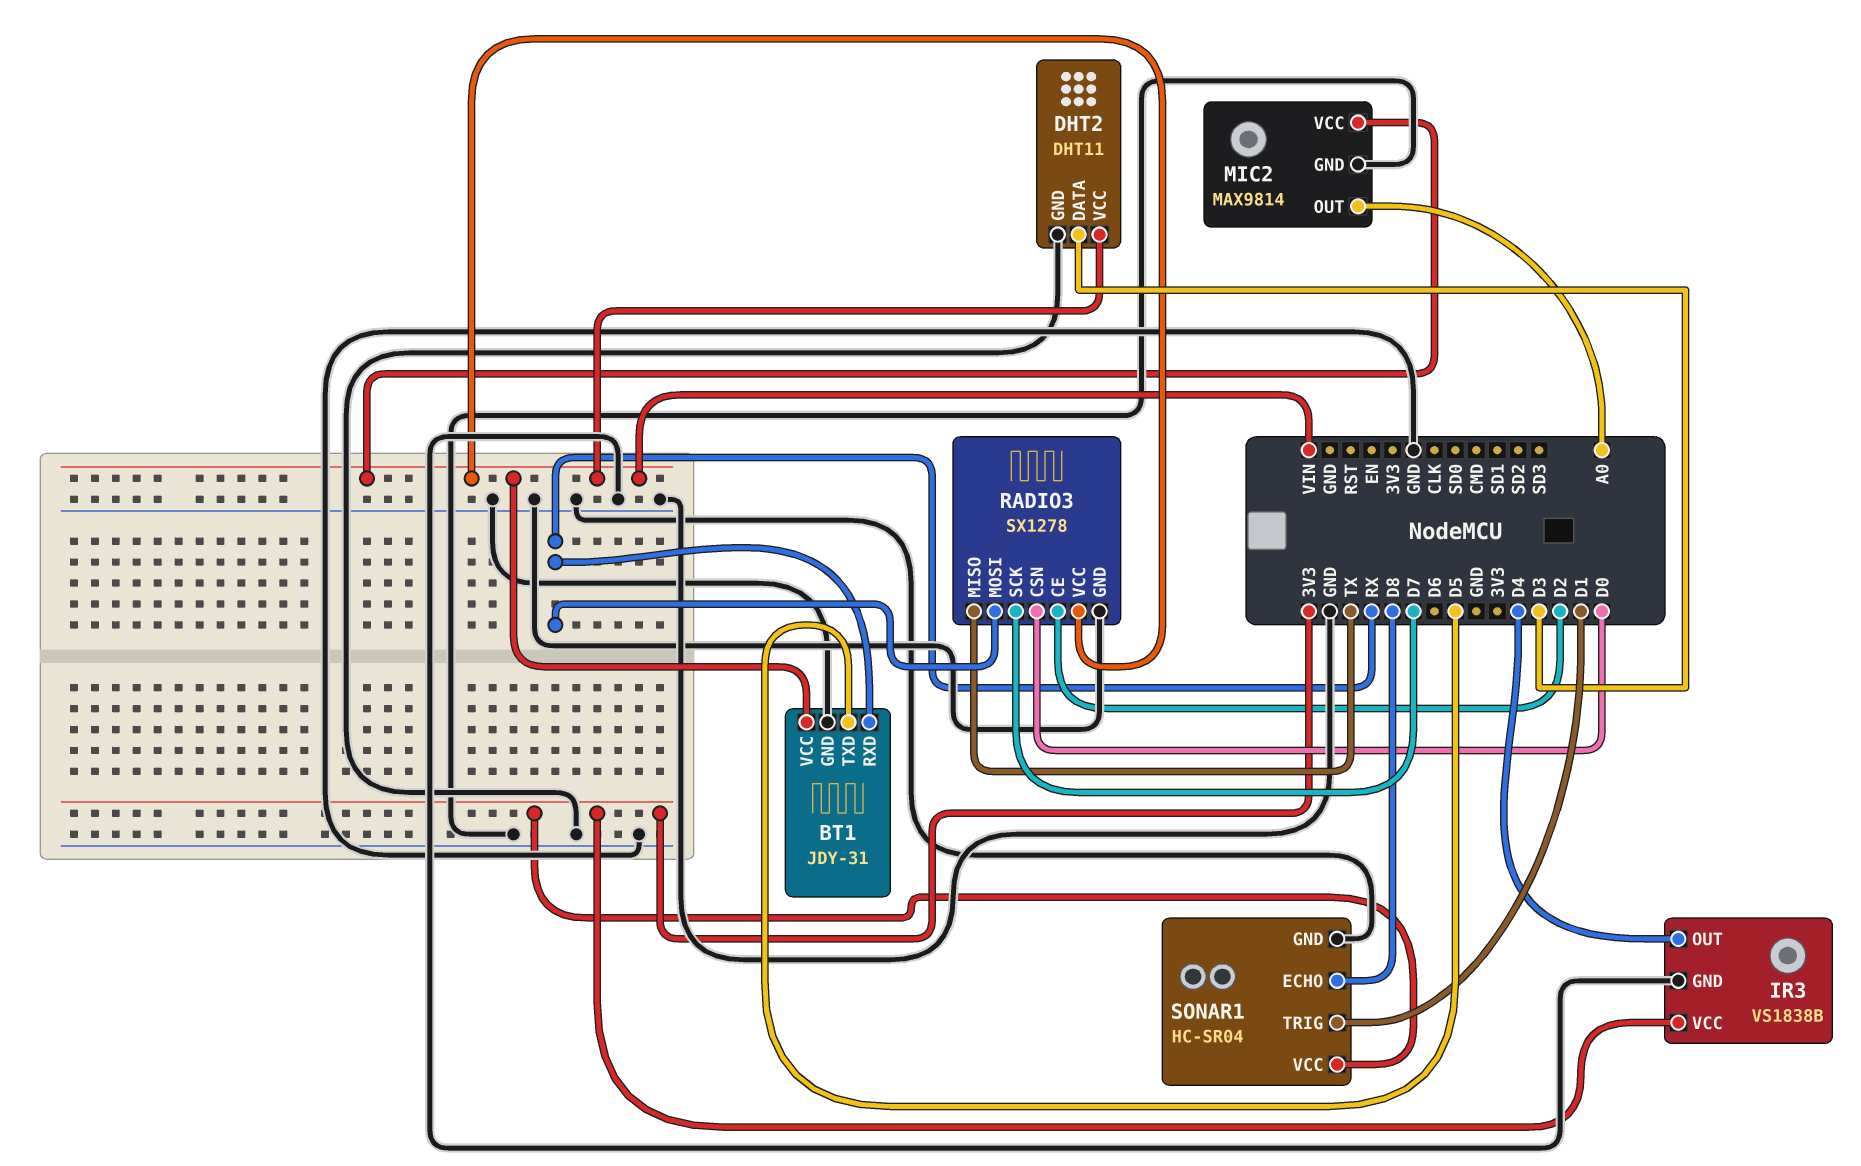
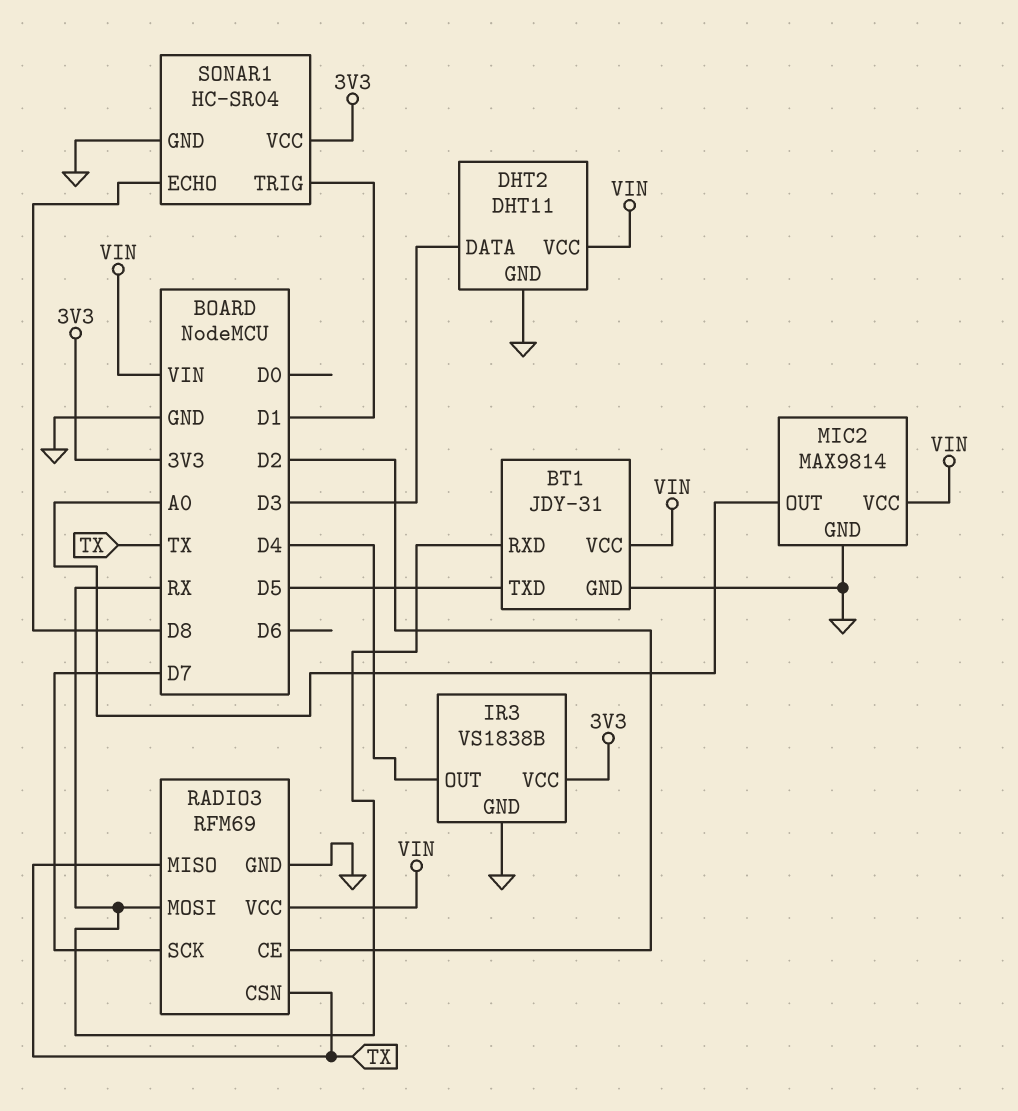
RADIO3: SX1278 -> RFM69
RADIO3 pin CSN: D0 -> TX

